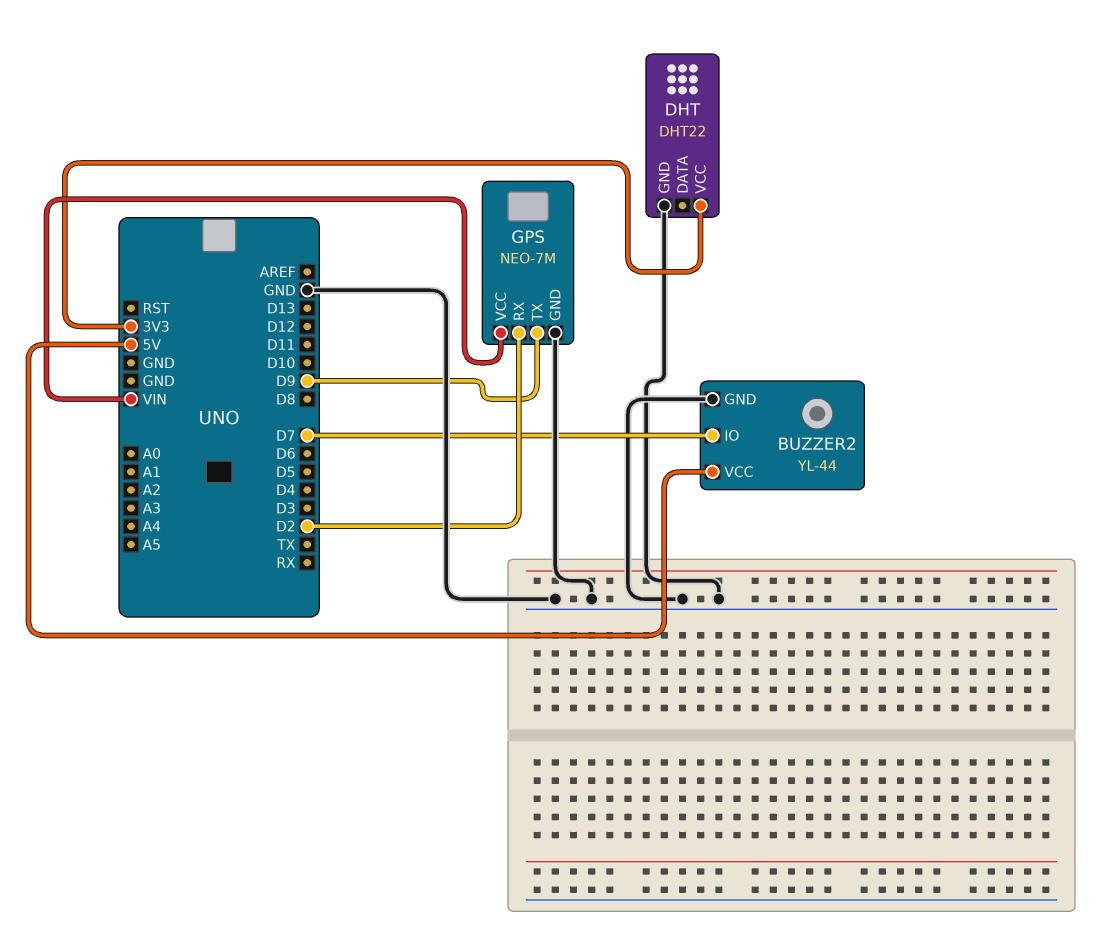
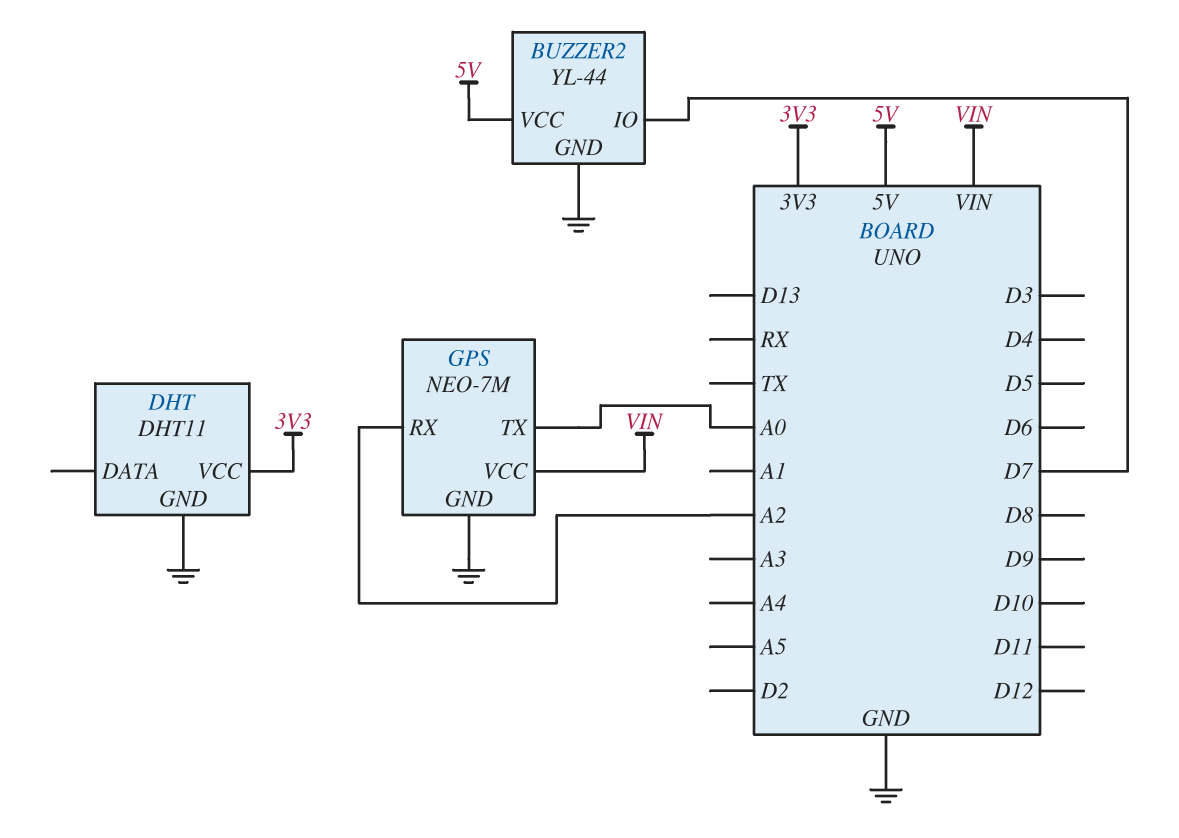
DHT: DHT22 -> DHT11
GPS pin RX: D2 -> A2
GPS pin TX: D9 -> A0

